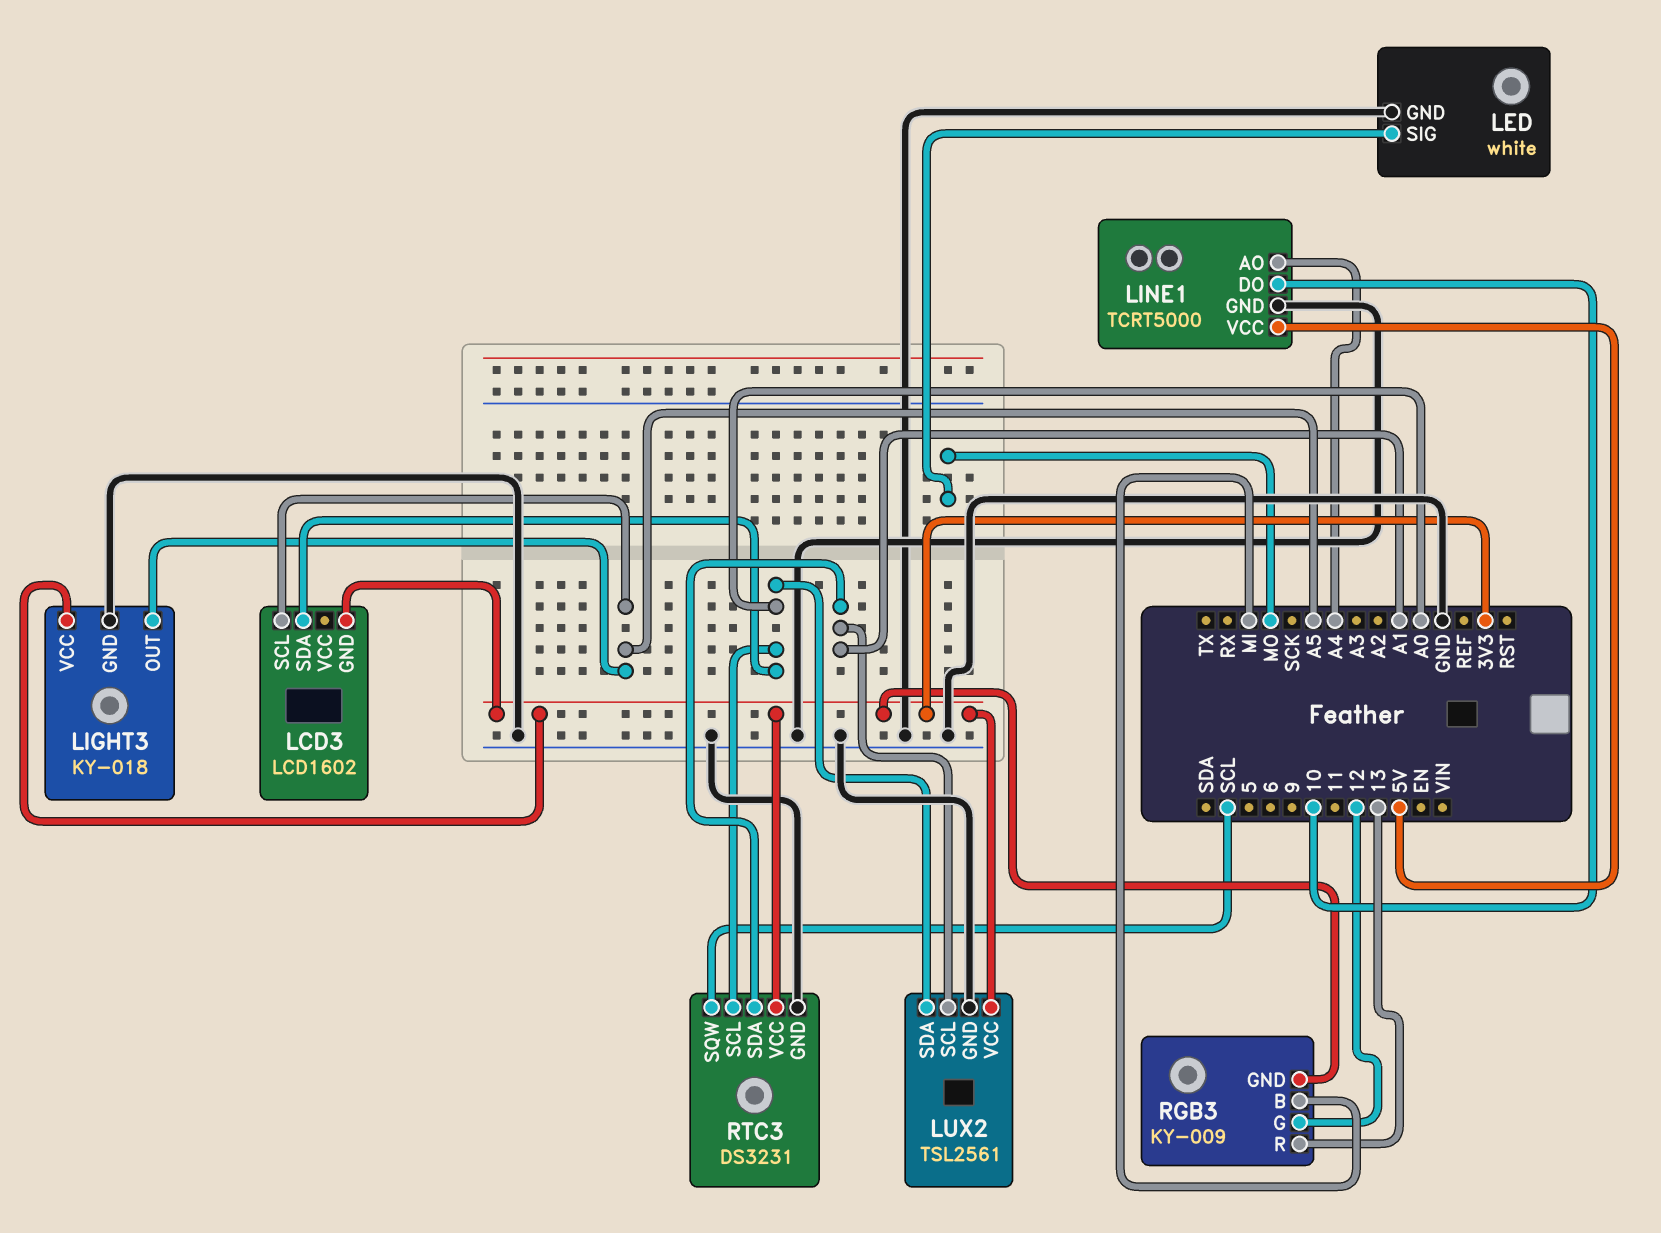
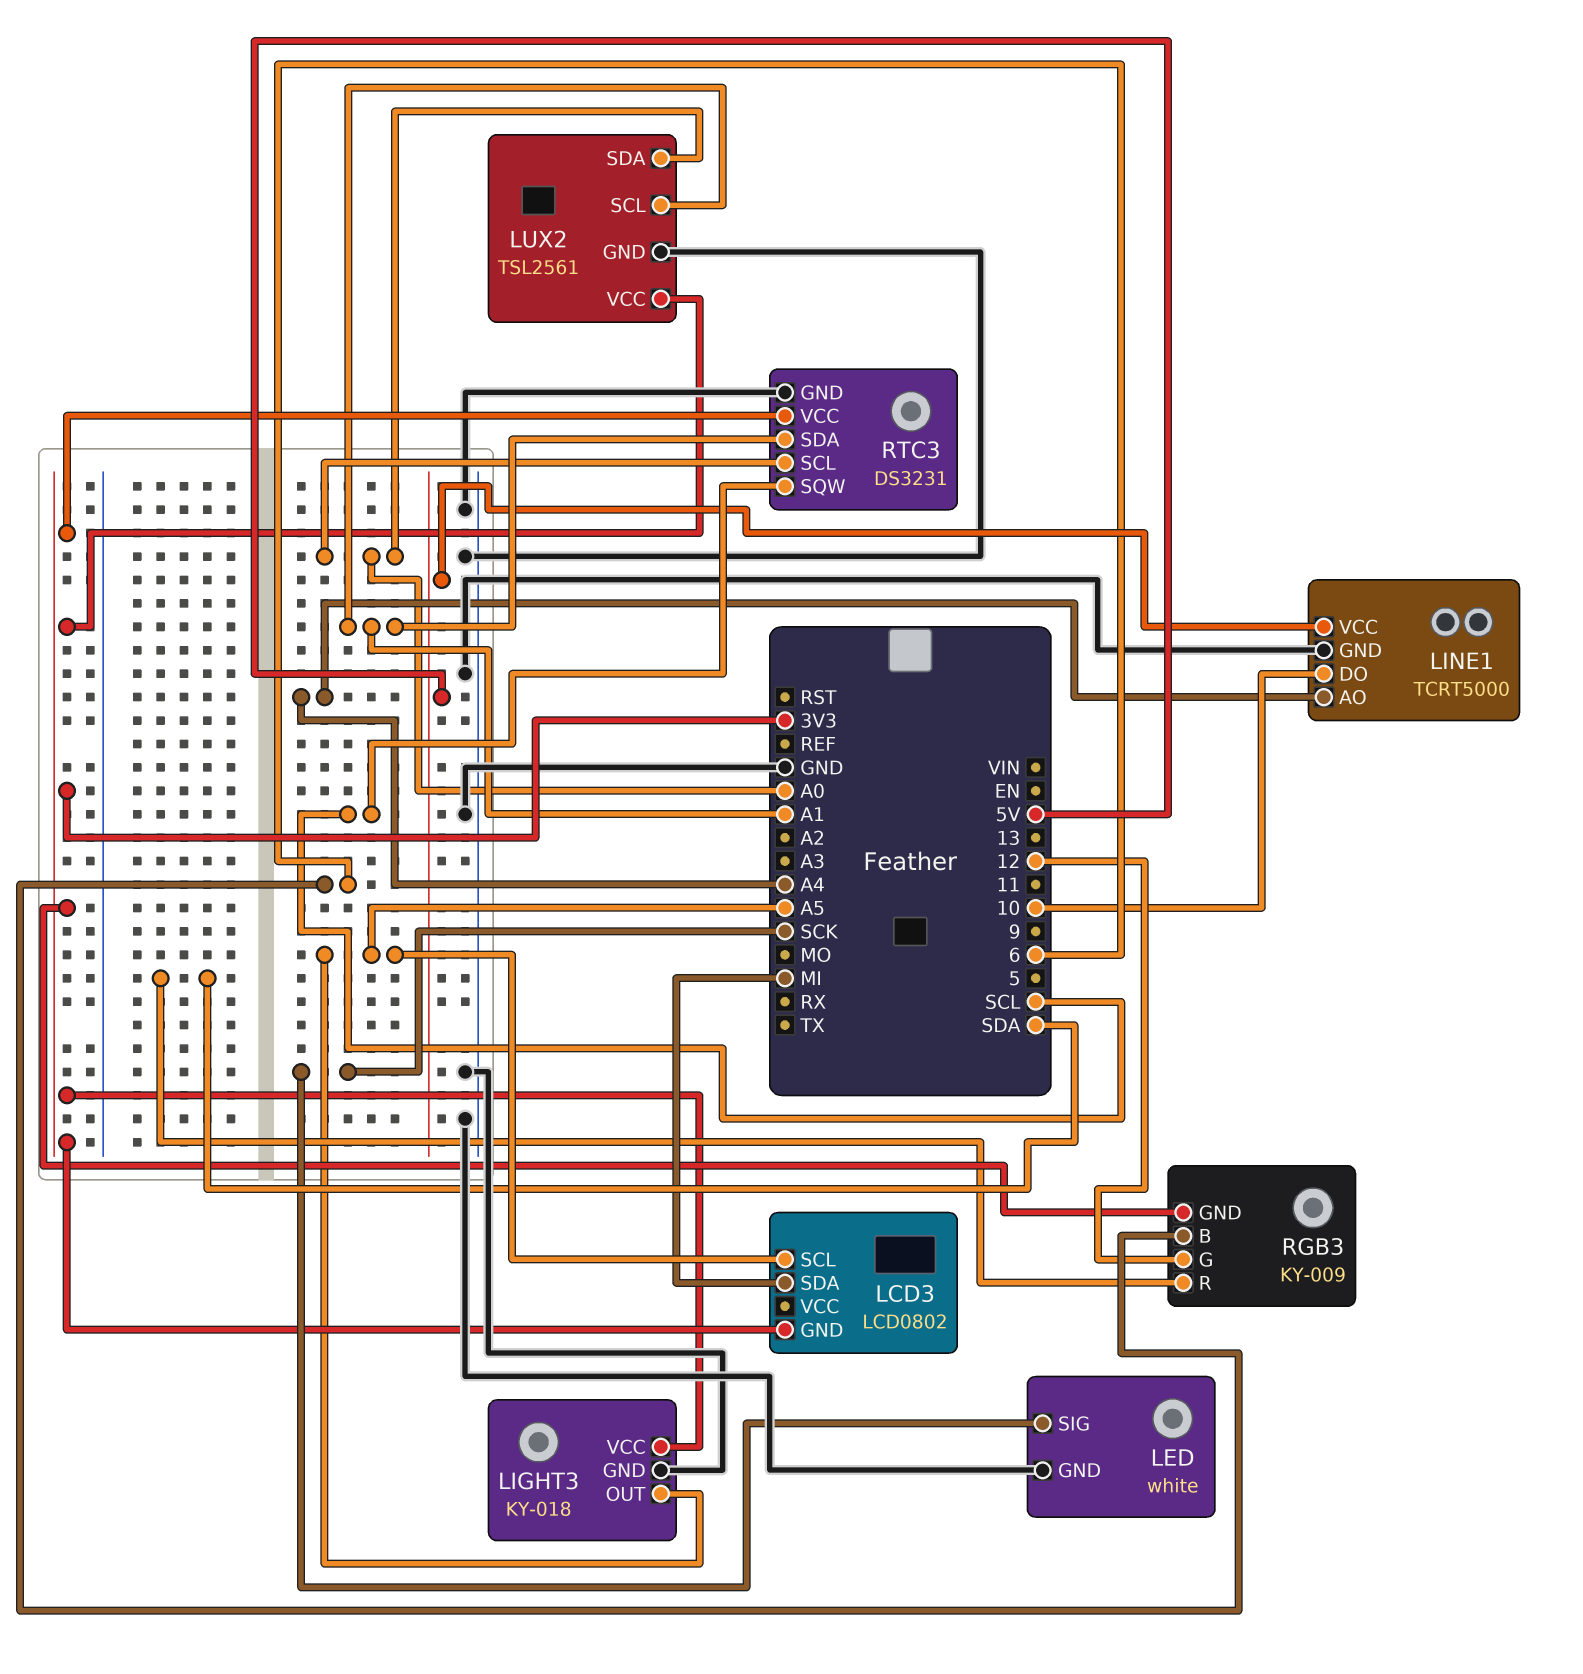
LCD3: LCD1602 -> LCD0802
LCD3 pin SDA: A0 -> MI
LED pin SIG: MO -> SCK
RGB3 pin B: MI -> 6
RGB3 pin R: 13 -> SDA

